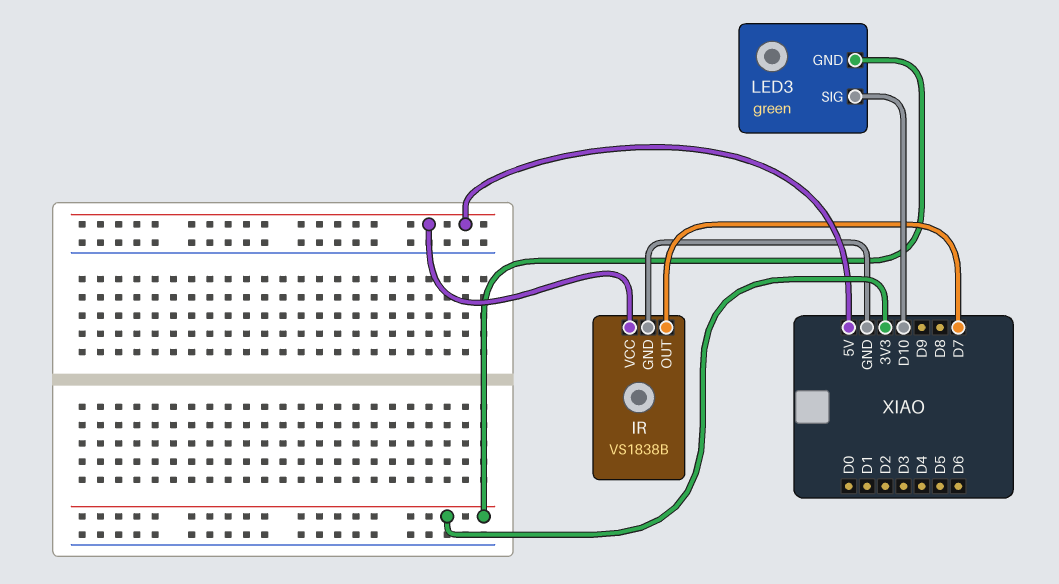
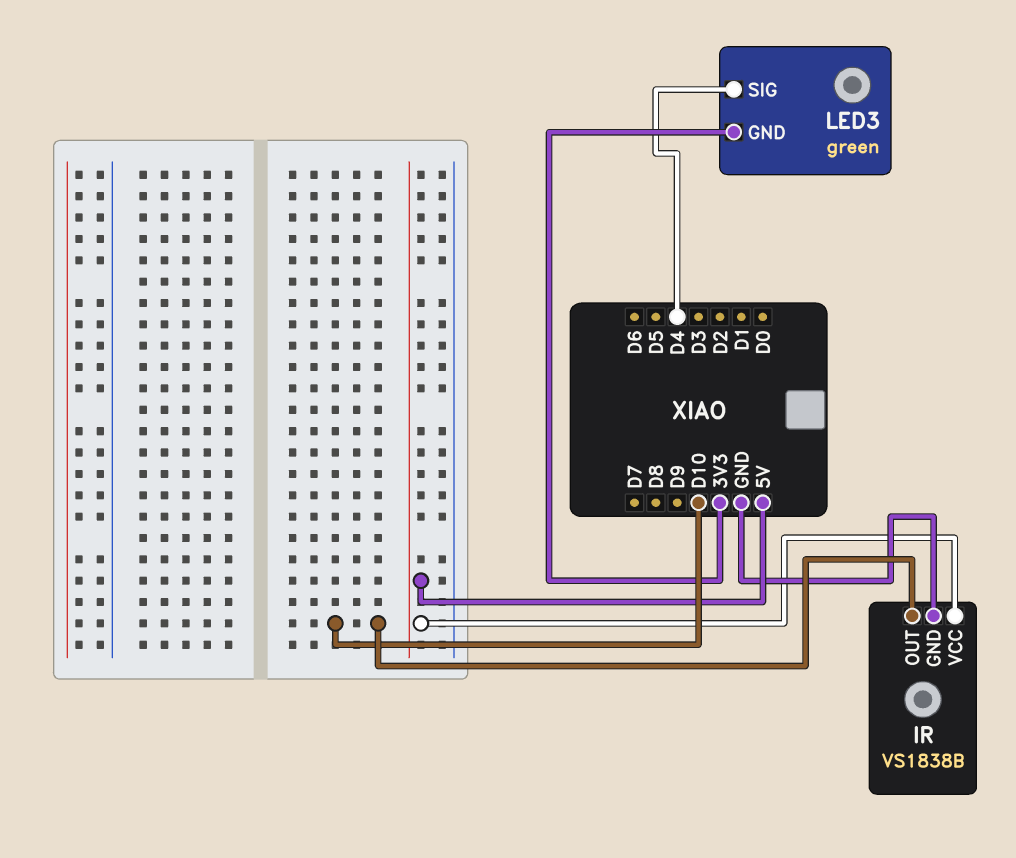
IR pin OUT: D7 -> D10
LED3 pin SIG: D10 -> D4

